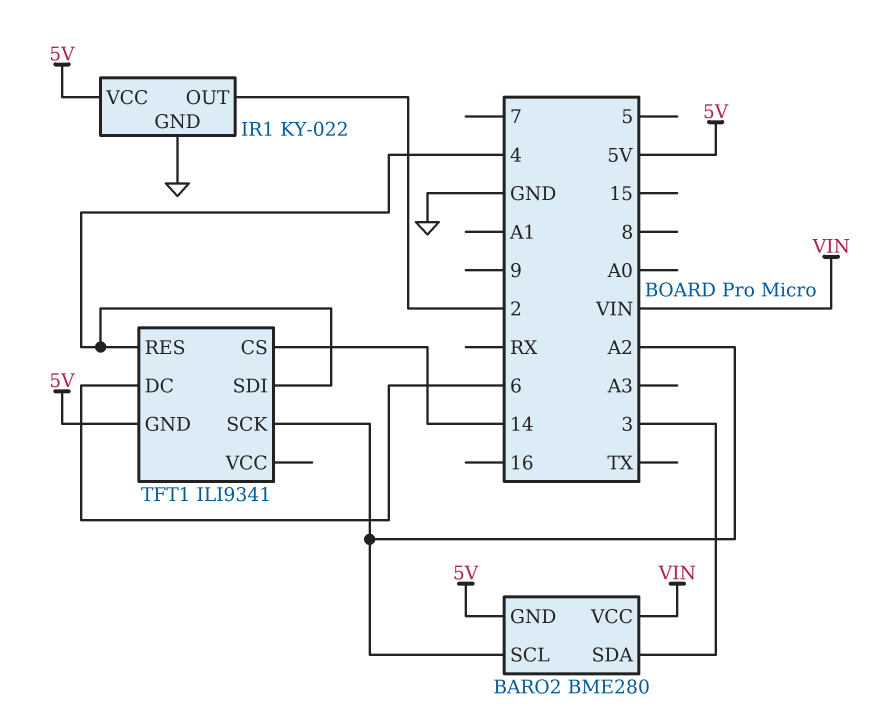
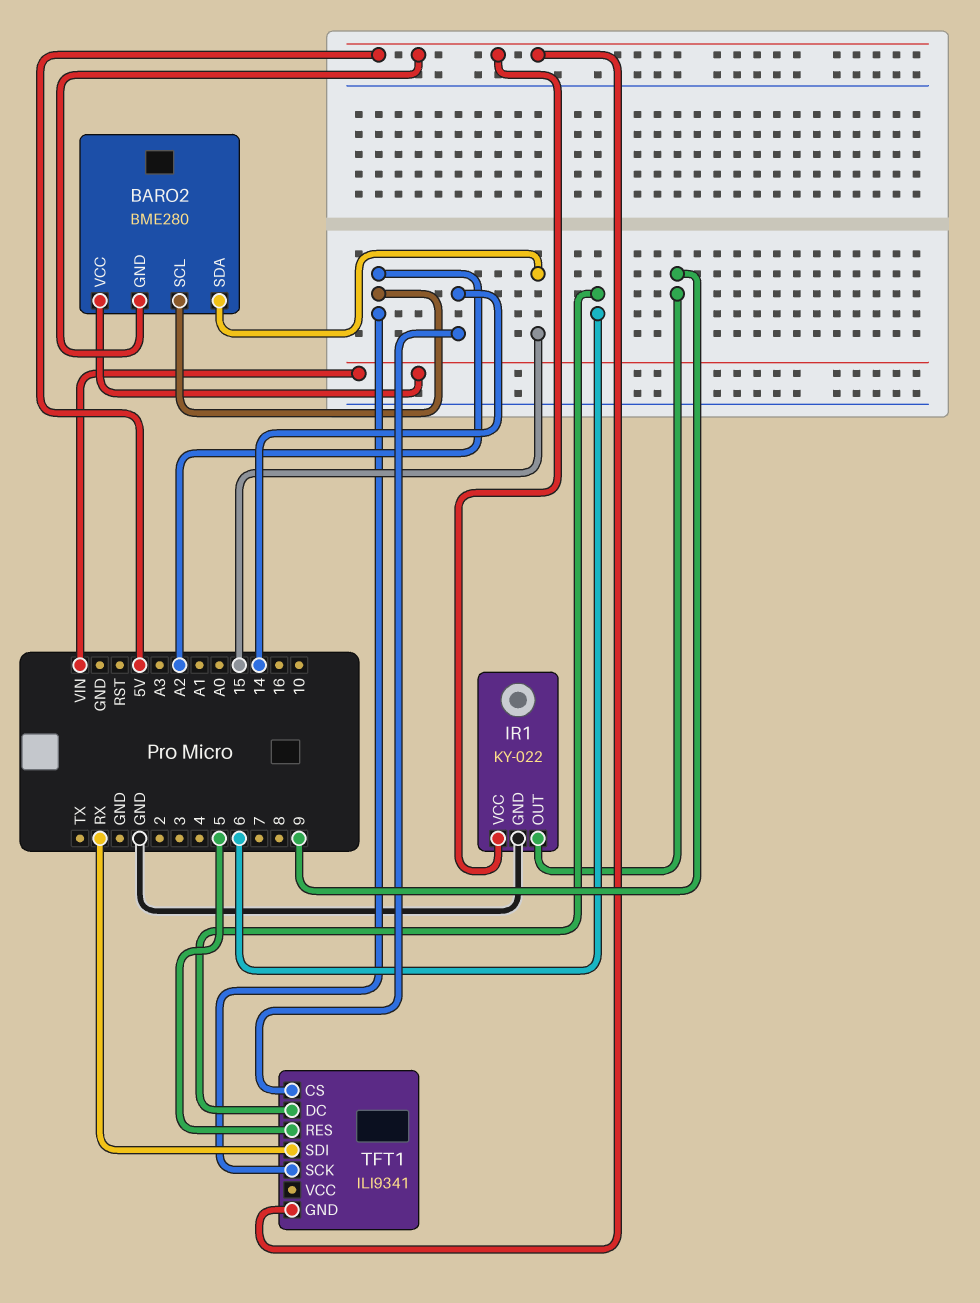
BARO2 pin SDA: 3 -> 15
IR1 pin OUT: 2 -> 9
TFT1 pin RES: 4 -> 5
TFT1 pin SDI: 4 -> RX

